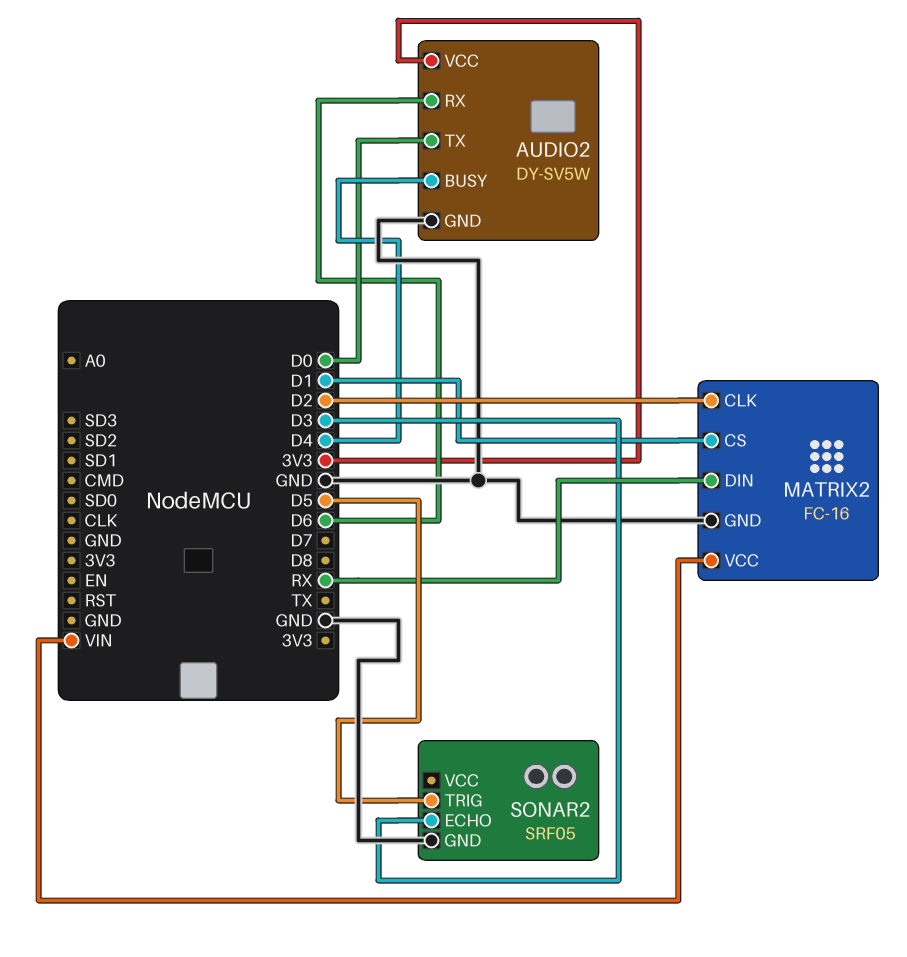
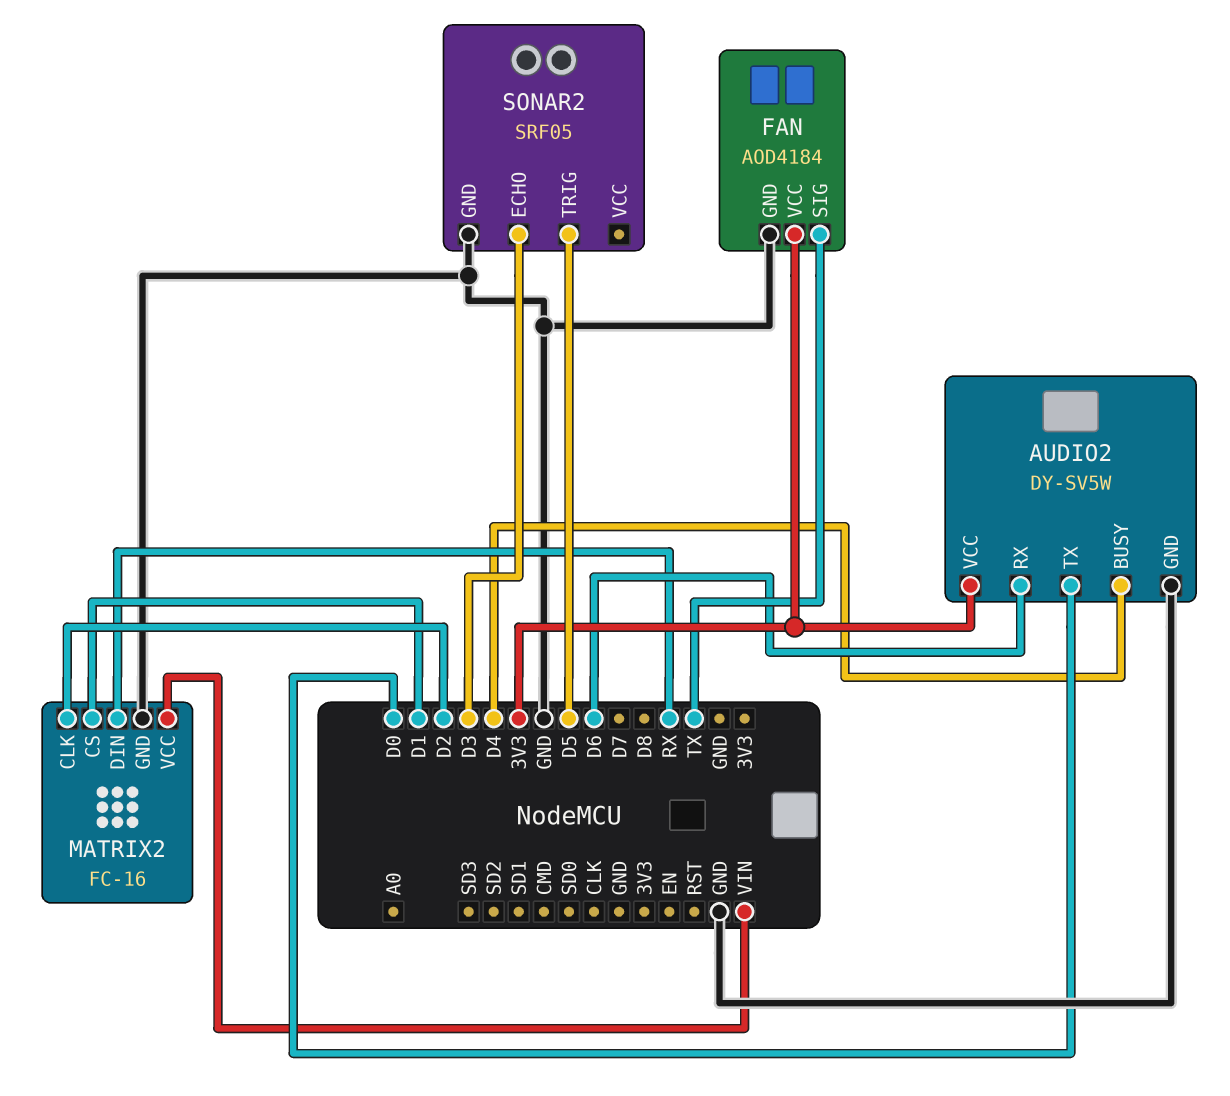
FAN: none -> AOD4184
FAN pin GND: none -> GND
FAN pin SIG: none -> TX
FAN pin VCC: none -> 3V3

